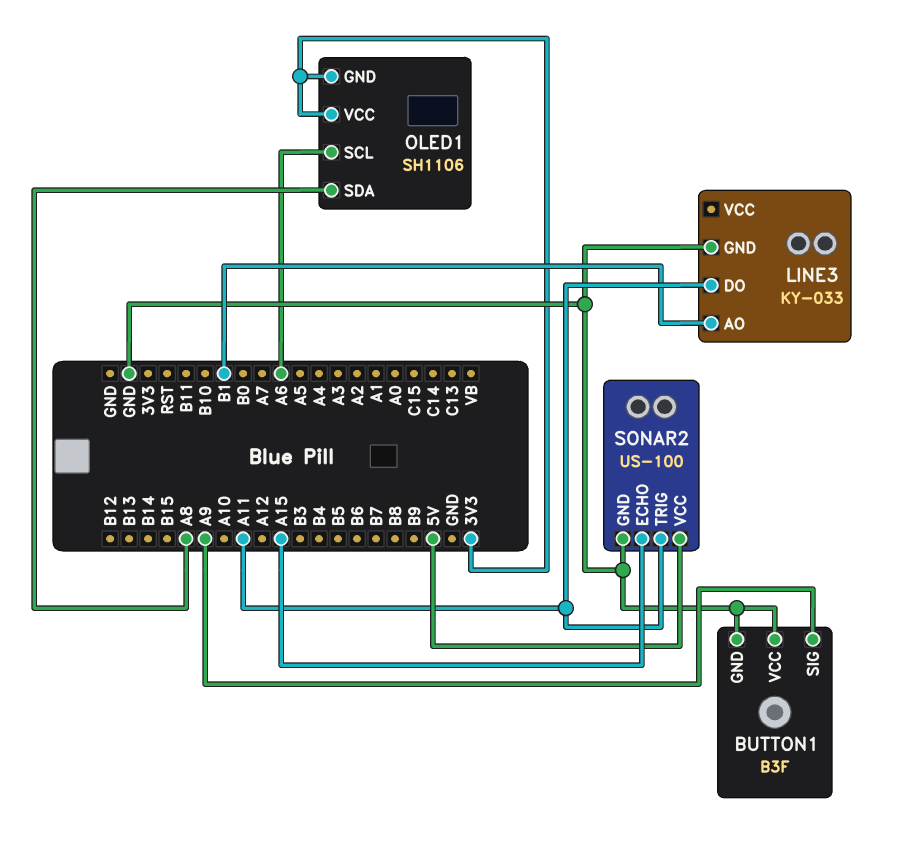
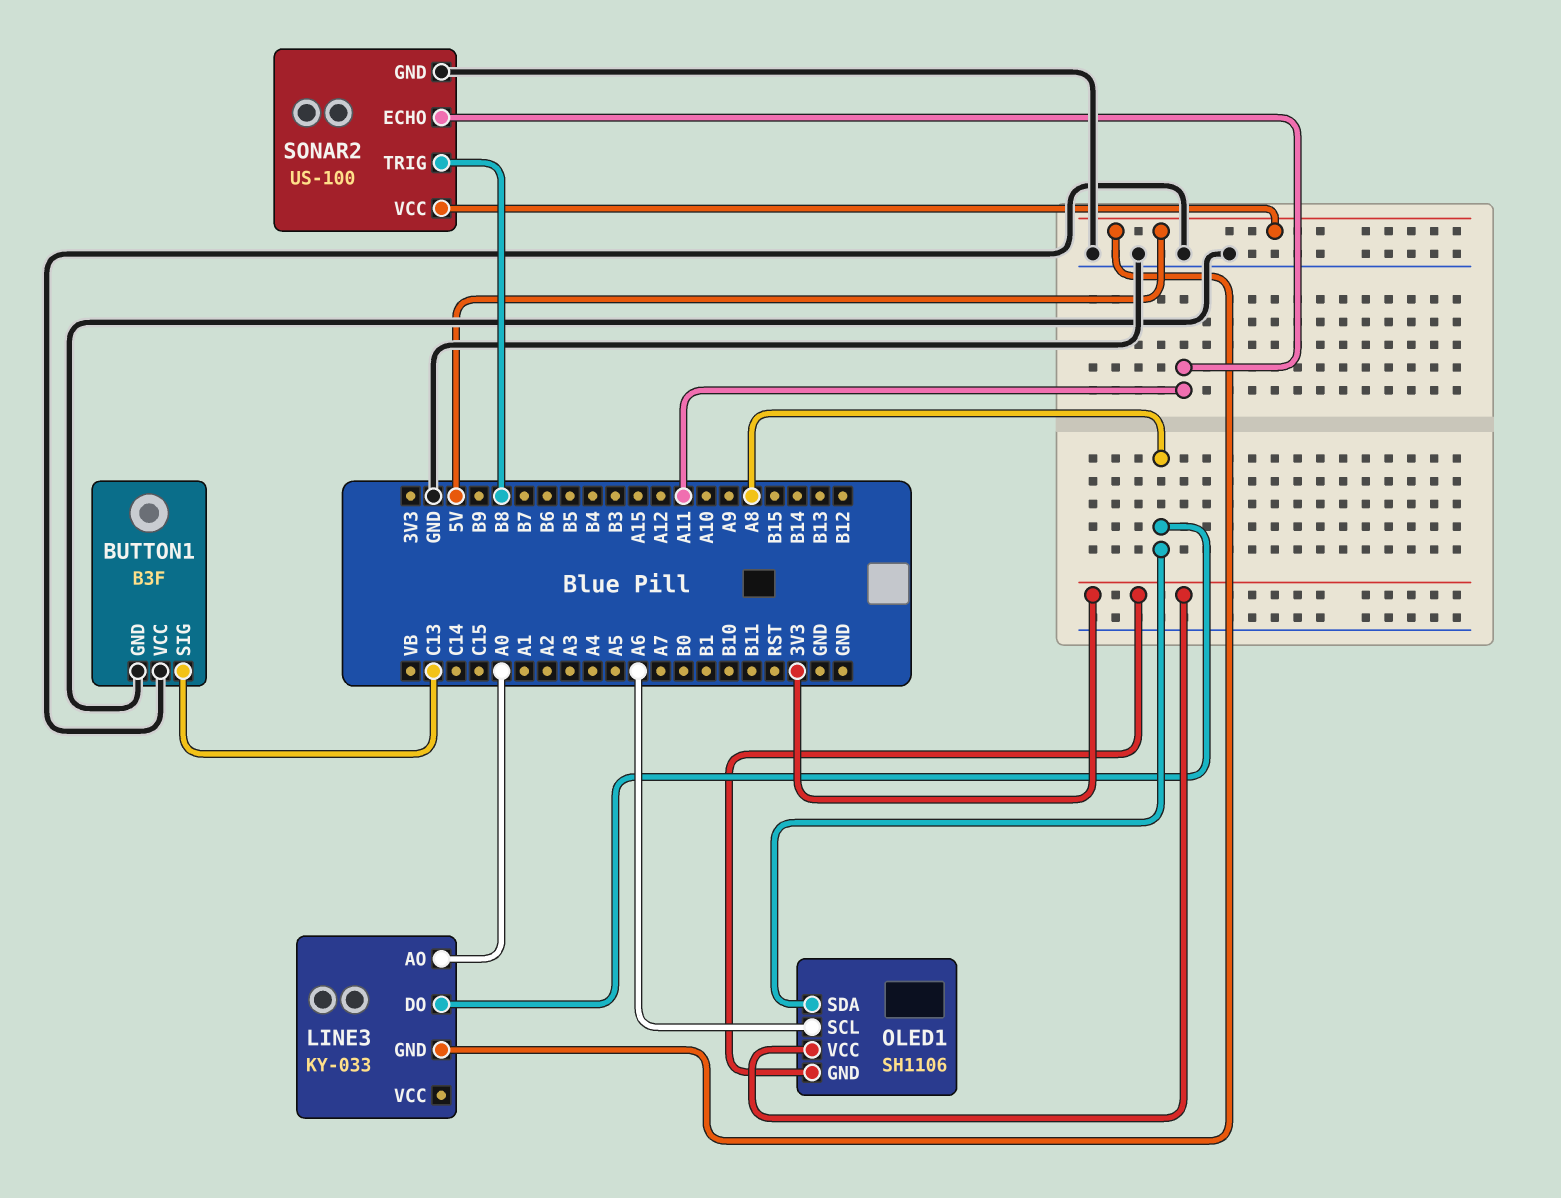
BUTTON1 pin SIG: A9 -> C13
LINE3 pin AO: B1 -> A0
LINE3 pin DO: A11 -> A8
LINE3 pin GND: GND -> 5V
SONAR2 pin ECHO: A15 -> A11
SONAR2 pin TRIG: A11 -> B8

